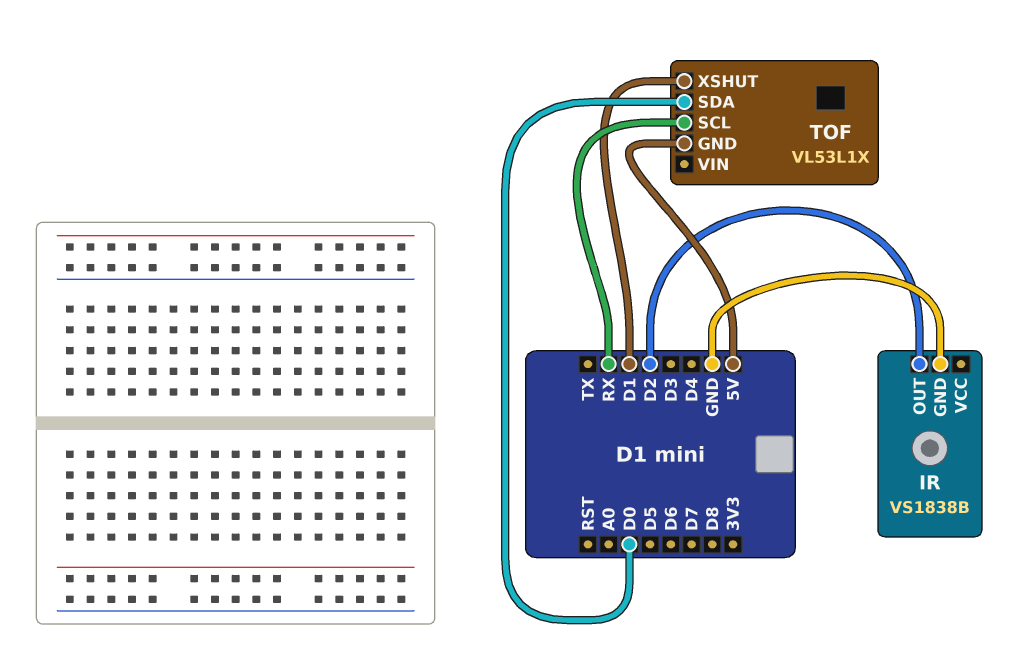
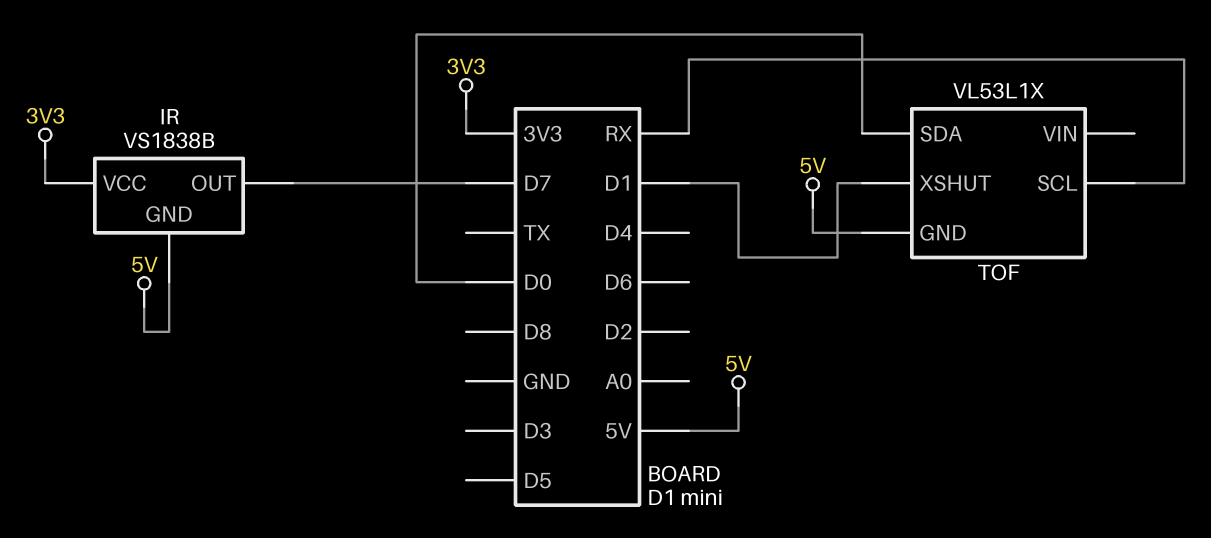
IR pin GND: GND -> 5V
IR pin OUT: D2 -> D7
IR pin VCC: none -> 3V3

